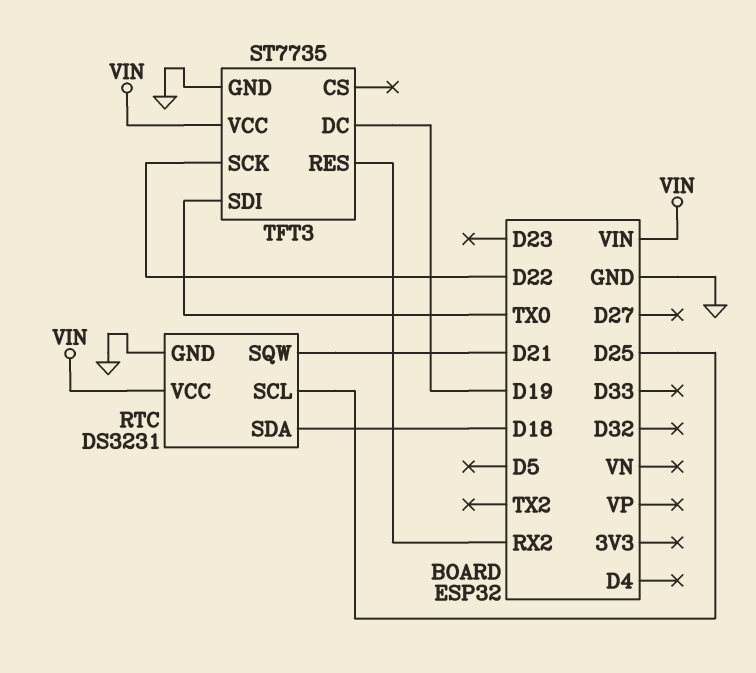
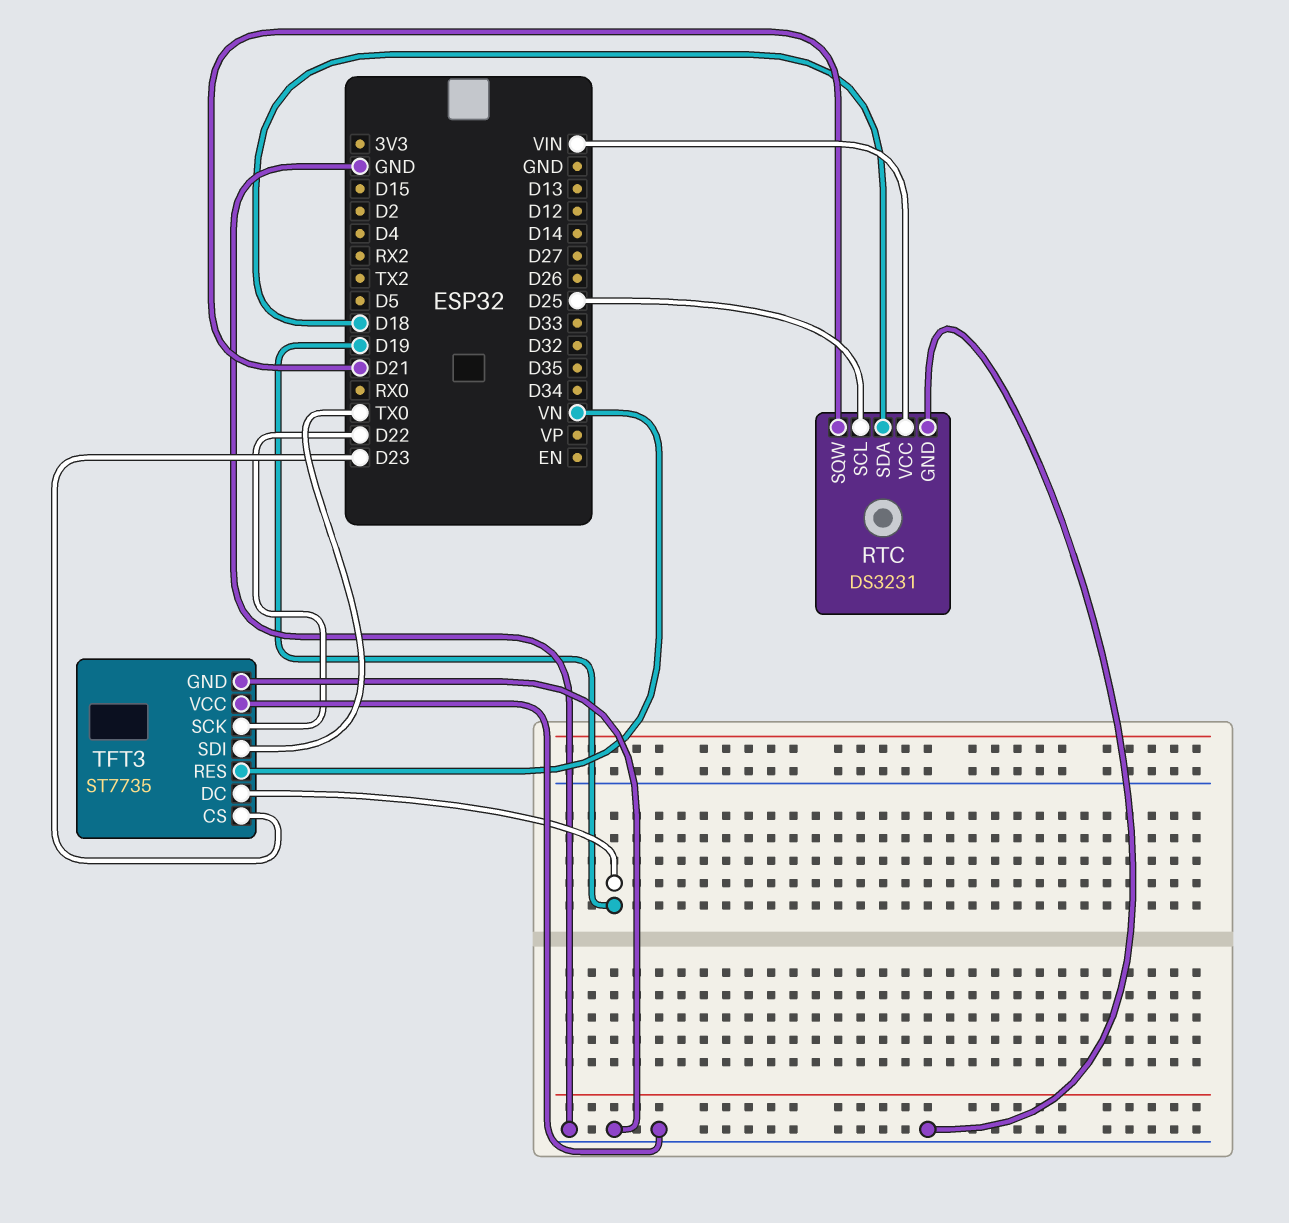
TFT3 pin CS: none -> D23
TFT3 pin RES: RX2 -> VN
TFT3 pin VCC: VIN -> GND

